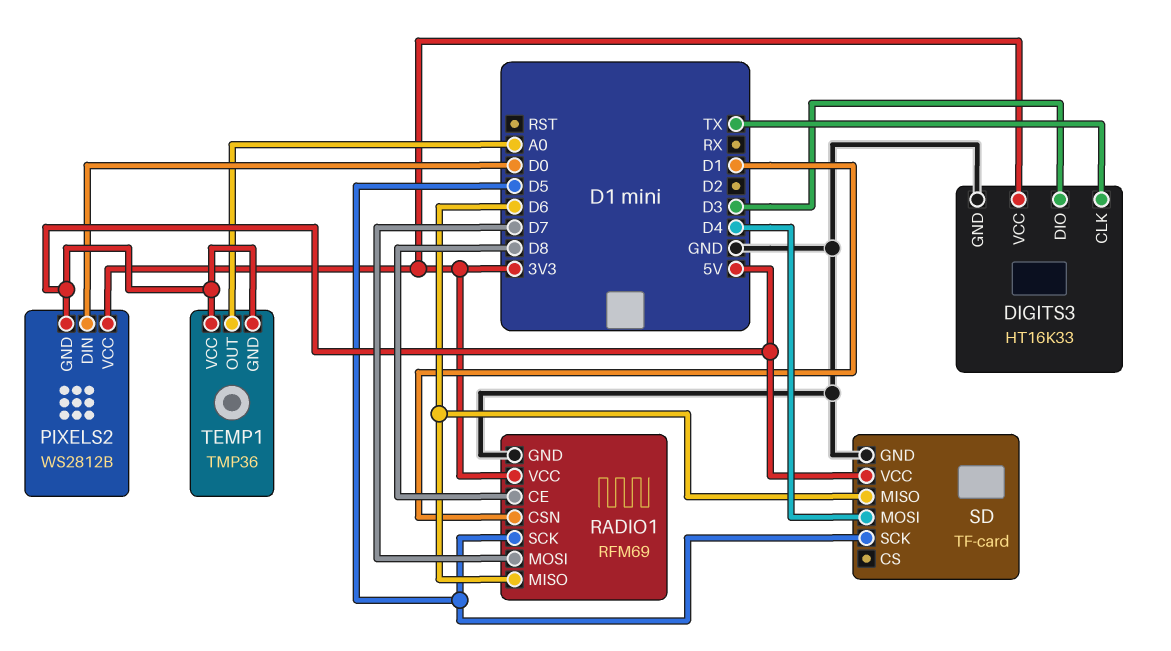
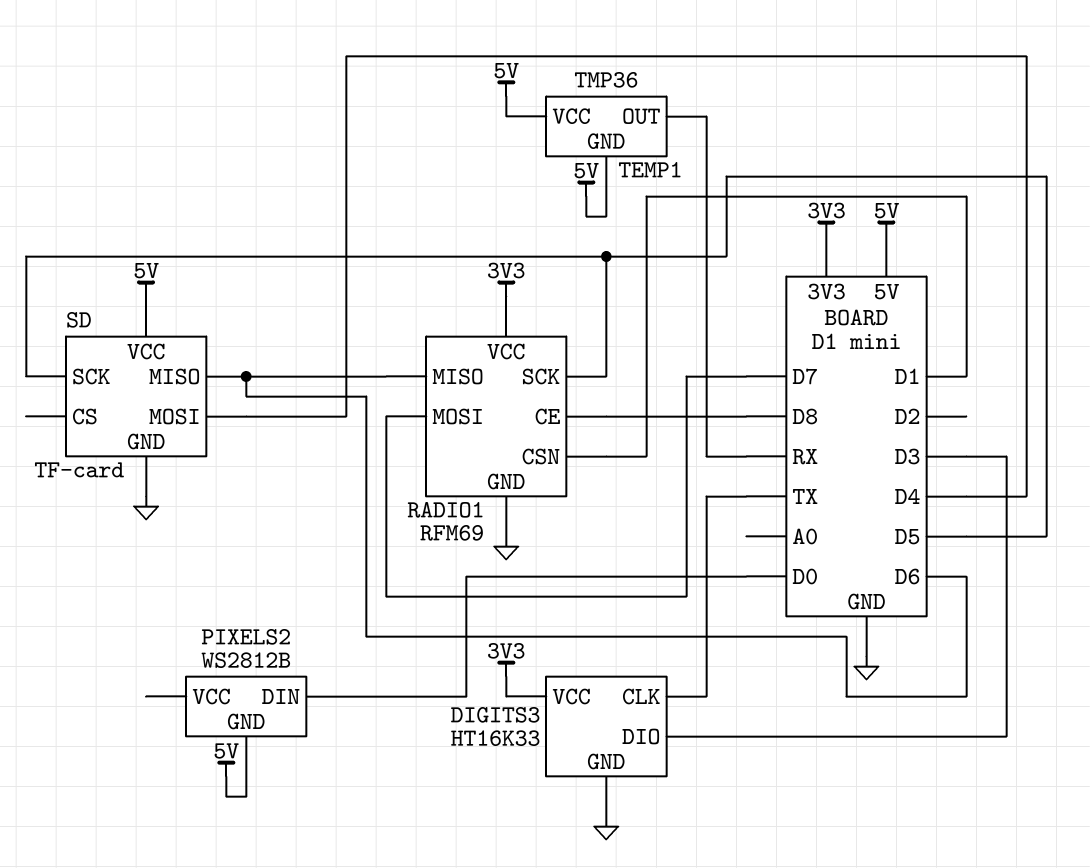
PIXELS2 pin VCC: 3V3 -> none
TEMP1 pin OUT: A0 -> RX

